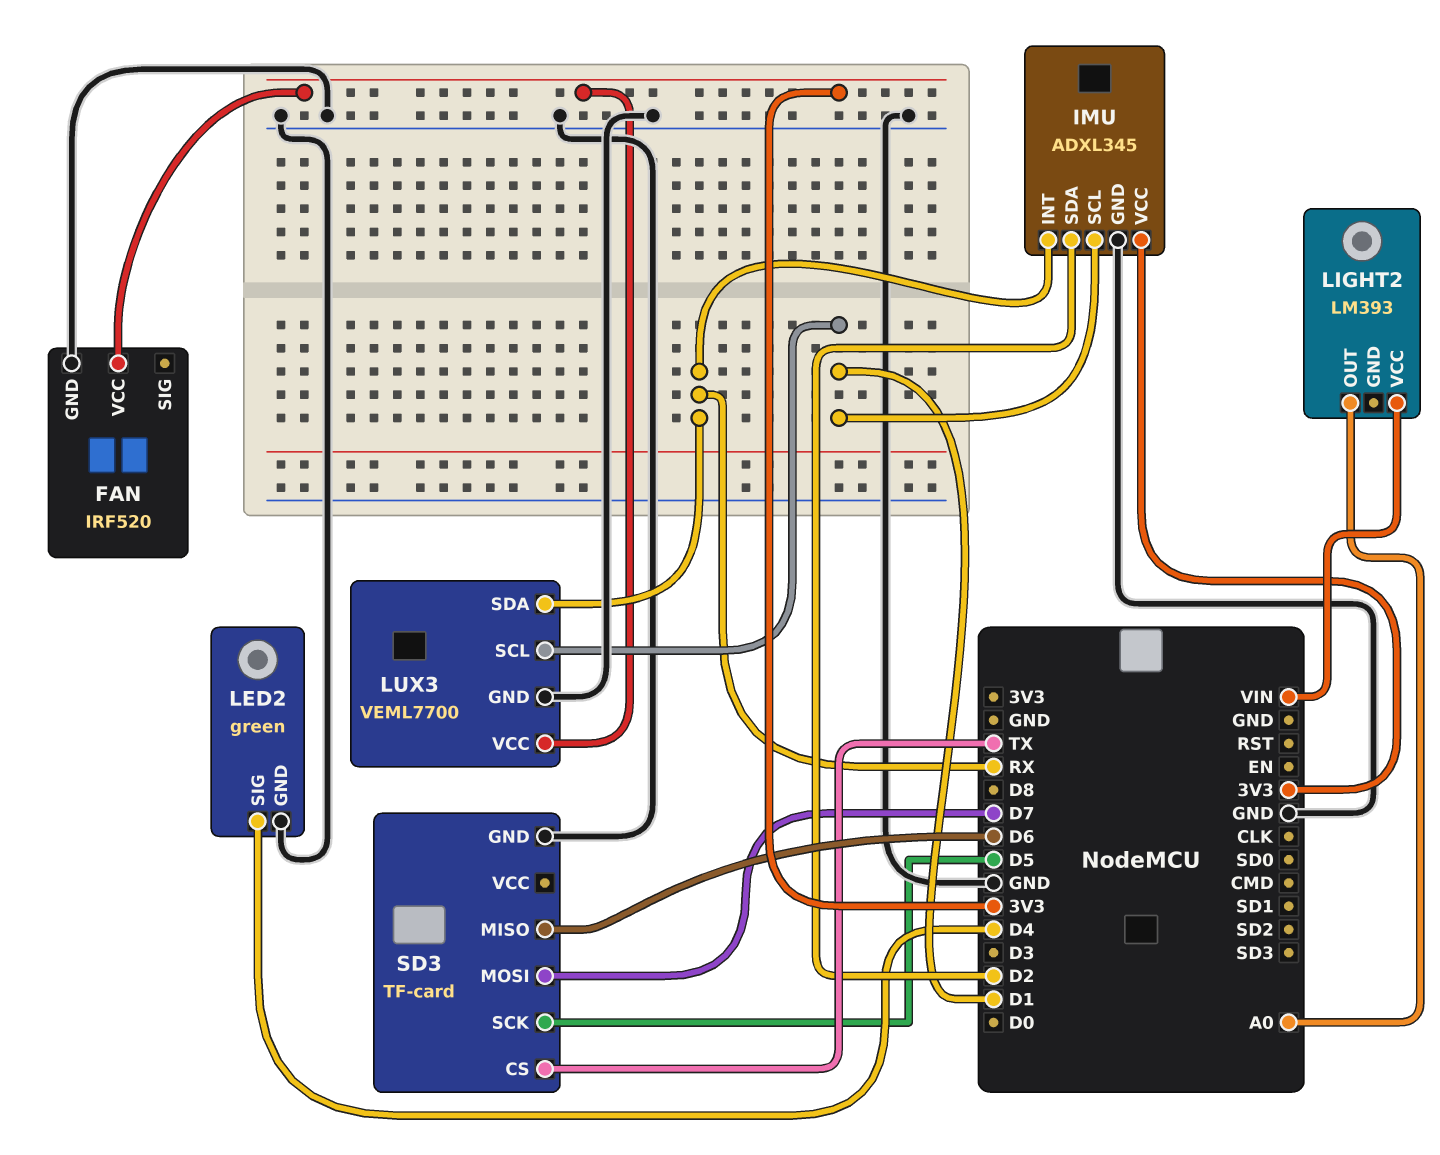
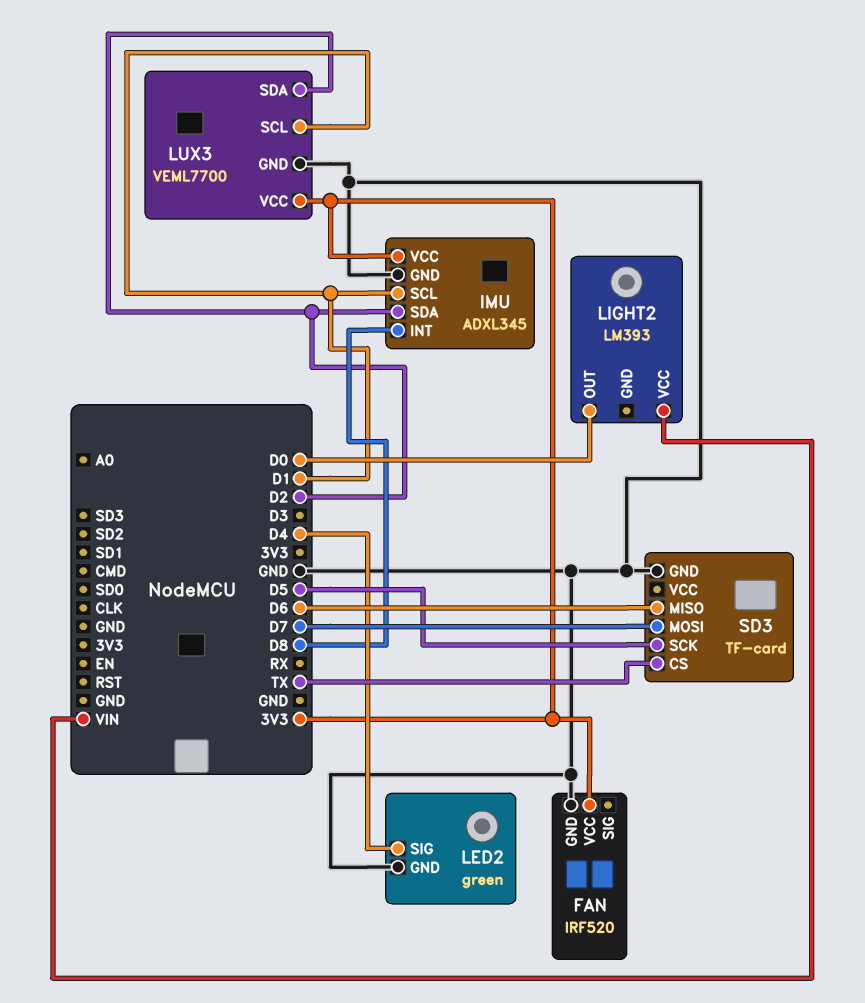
IMU pin INT: RX -> D8
LIGHT2 pin OUT: A0 -> D0
LUX3 pin SDA: RX -> D2

